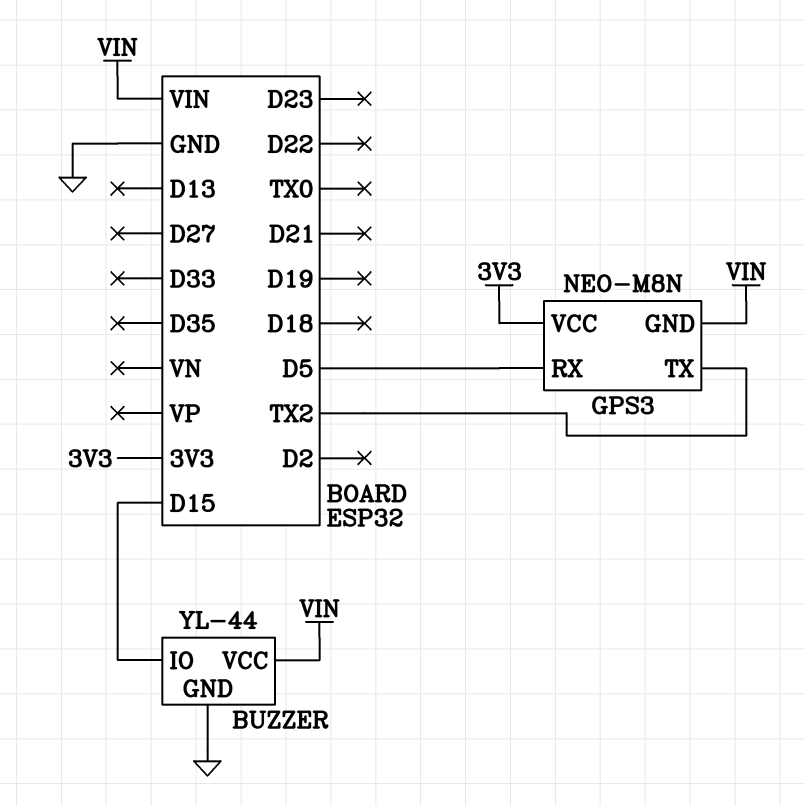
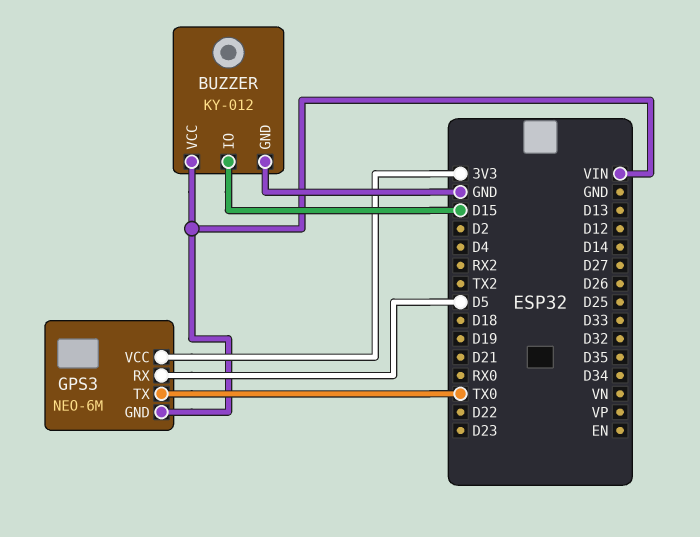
BUZZER: YL-44 -> KY-012
GPS3: NEO-M8N -> NEO-6M
GPS3 pin TX: TX2 -> TX0

